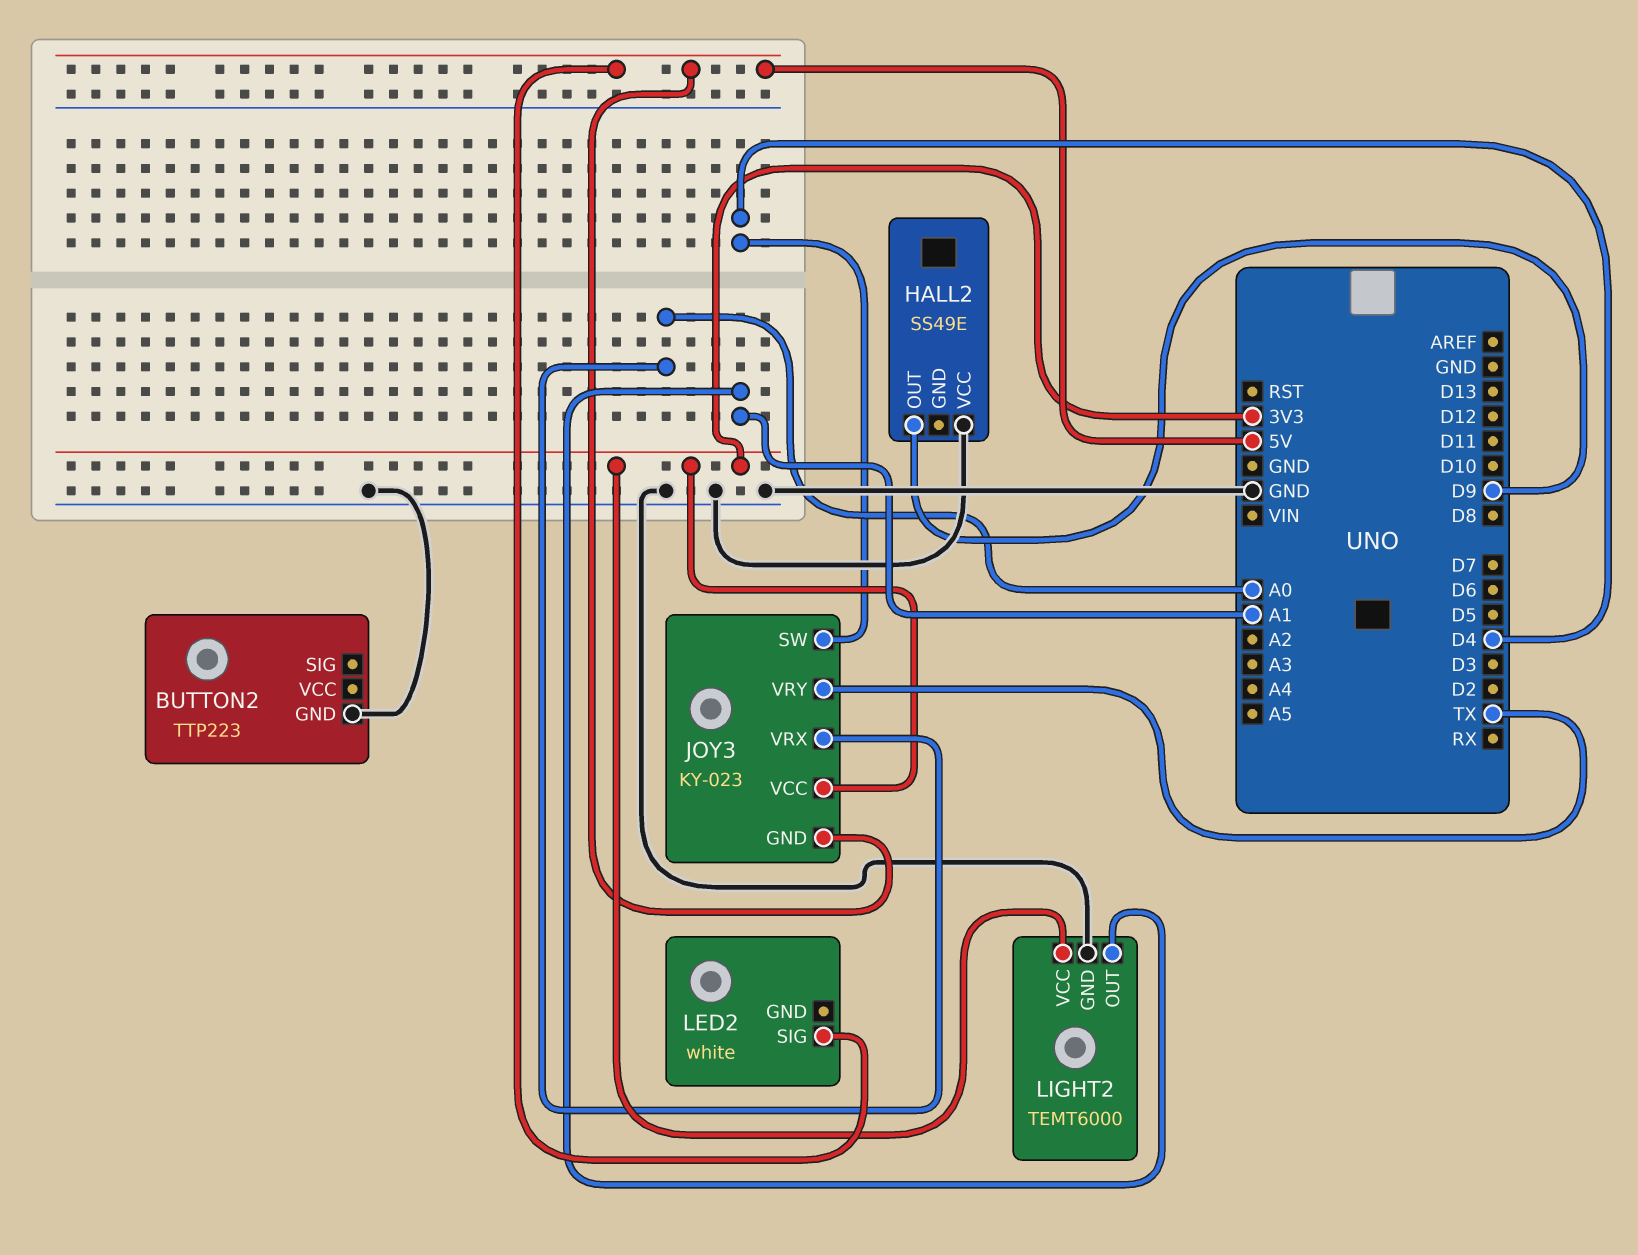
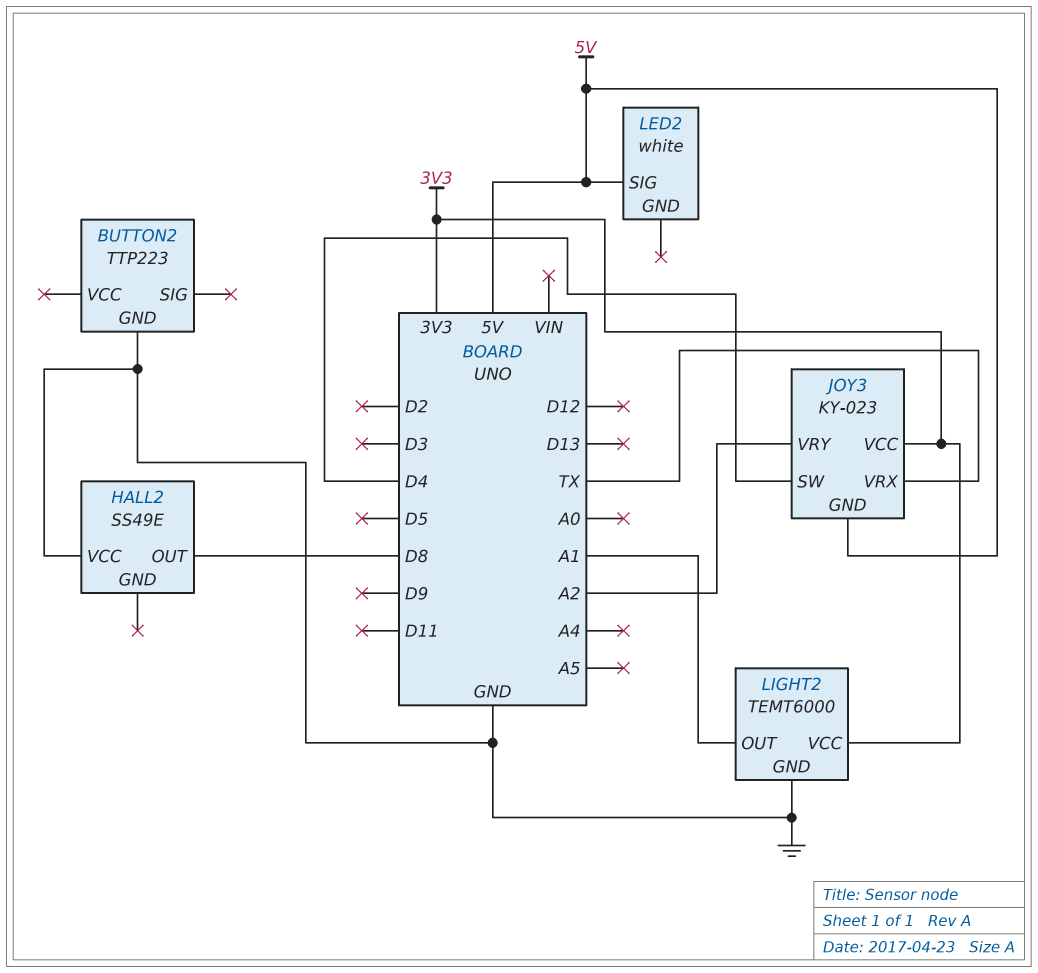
HALL2 pin OUT: D9 -> D8
JOY3 pin VRX: A0 -> TX
JOY3 pin VRY: TX -> A2

